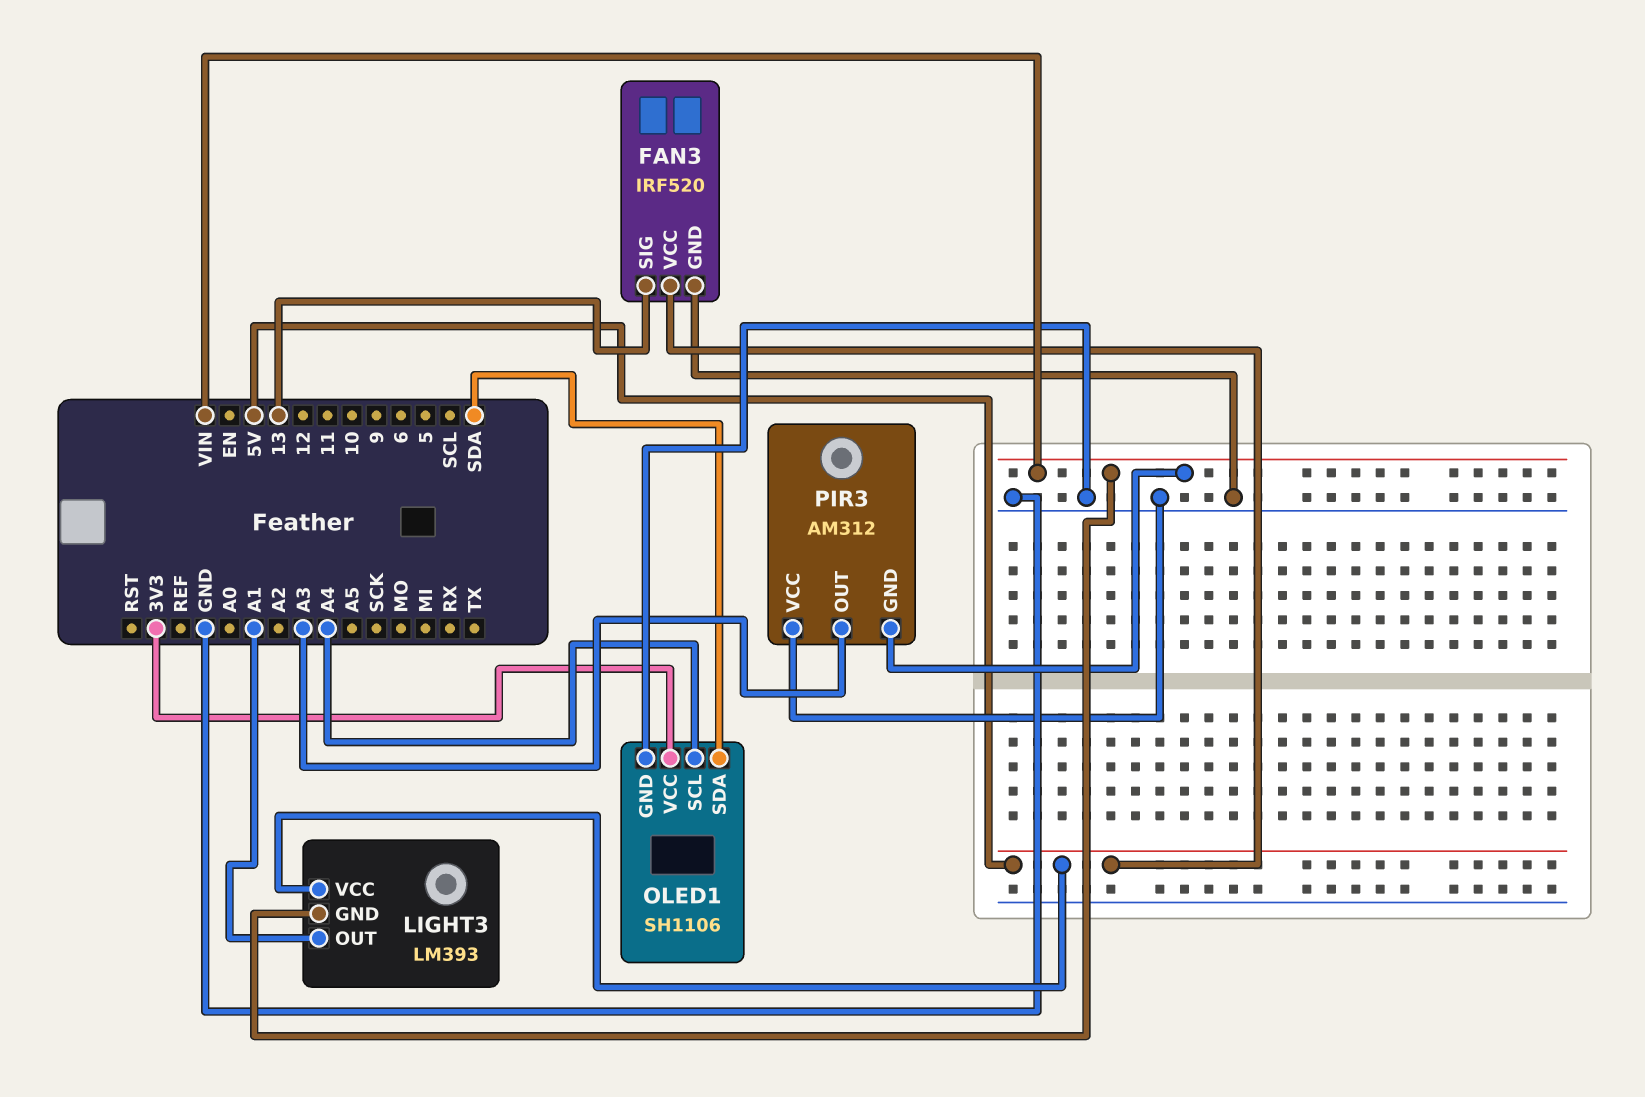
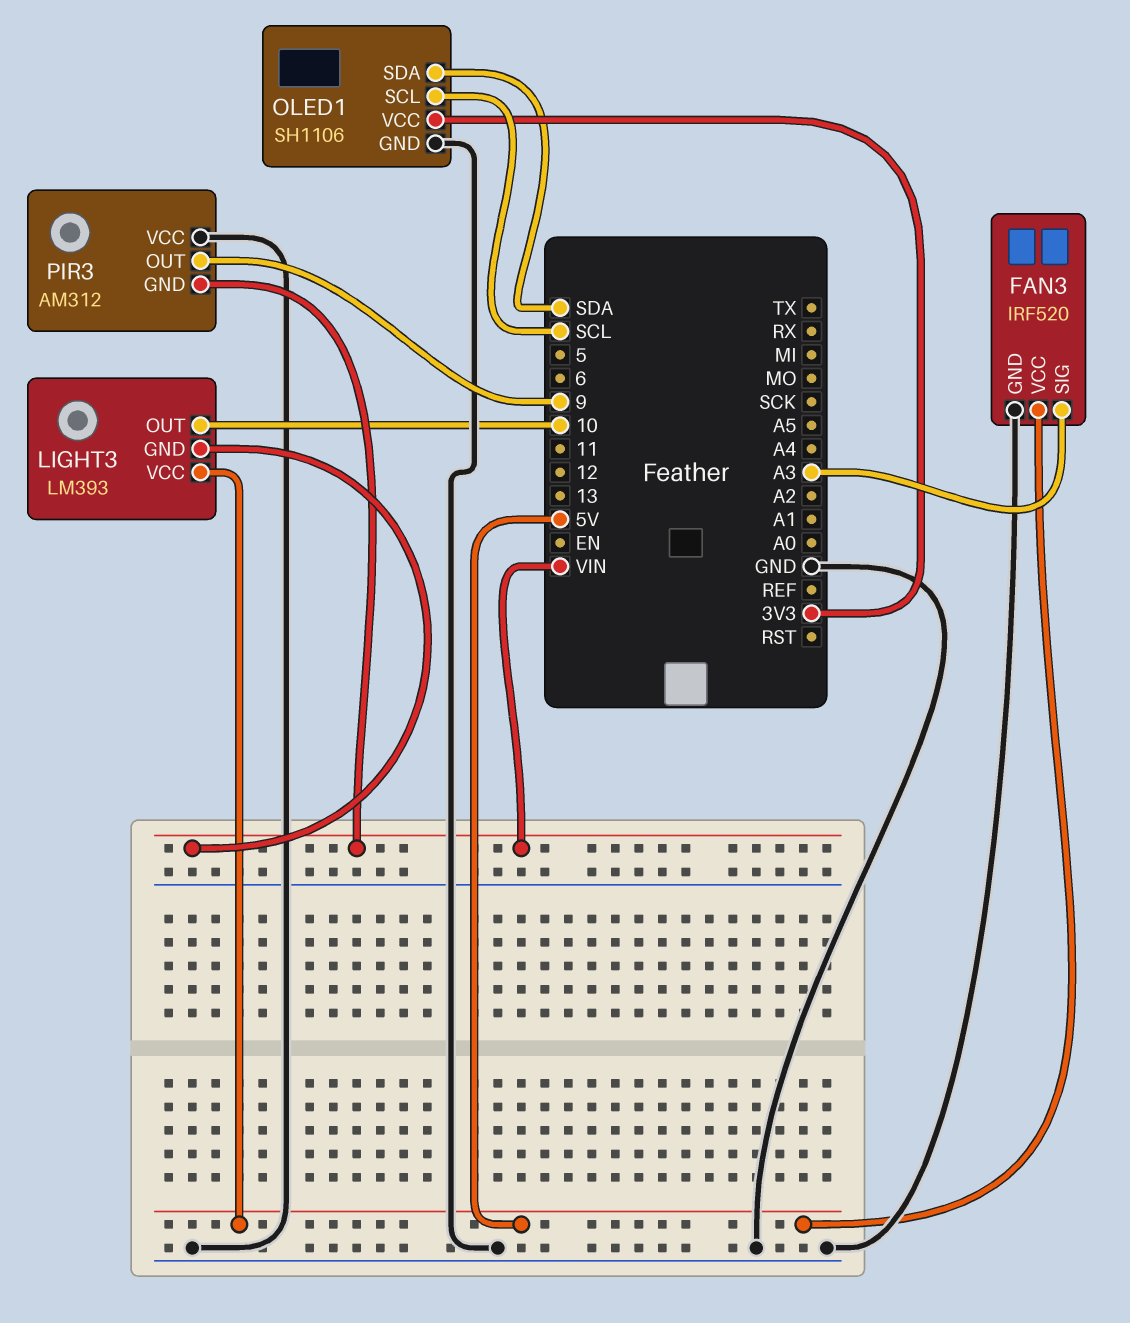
FAN3 pin SIG: 13 -> A3
LIGHT3 pin OUT: A1 -> 10
OLED1 pin SCL: A4 -> SCL
PIR3 pin OUT: A3 -> 9

